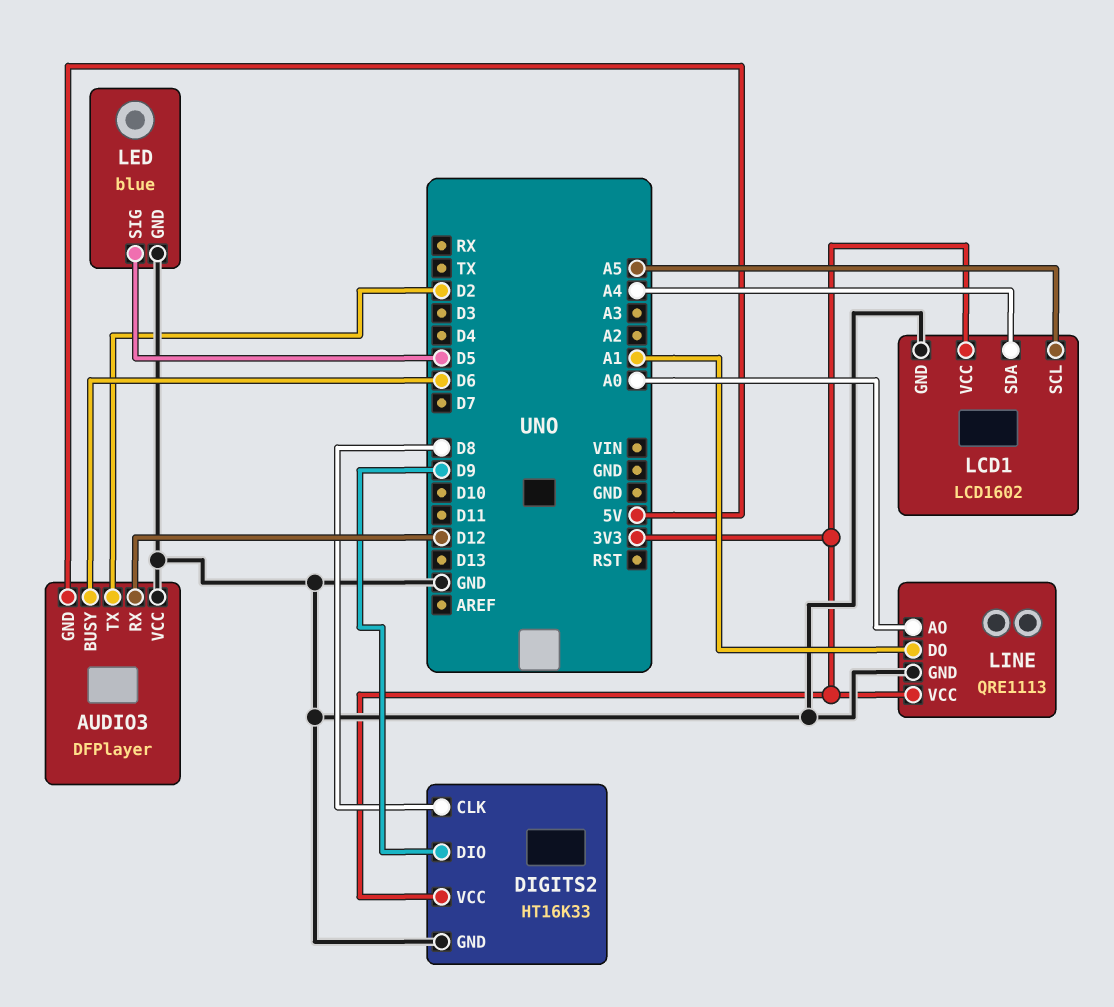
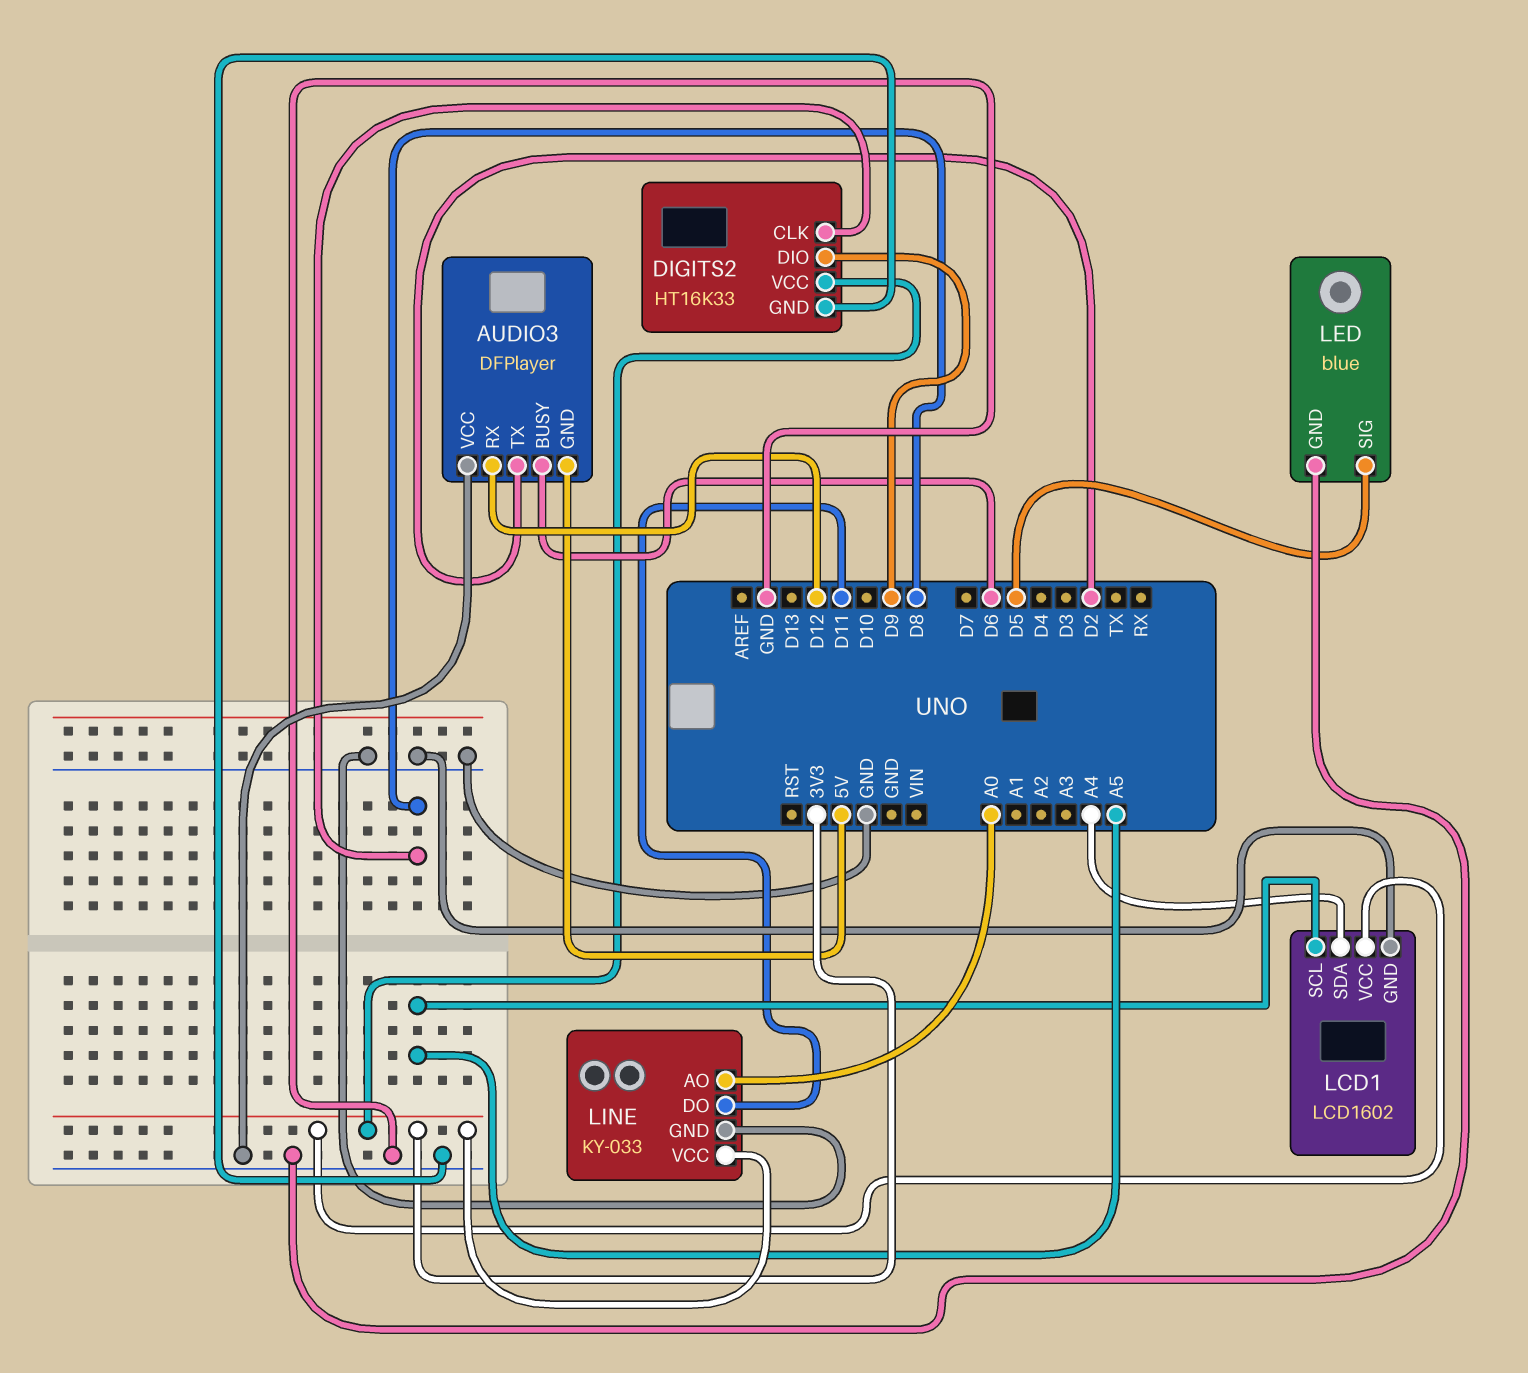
LINE: QRE1113 -> KY-033
LINE pin DO: A1 -> D11

